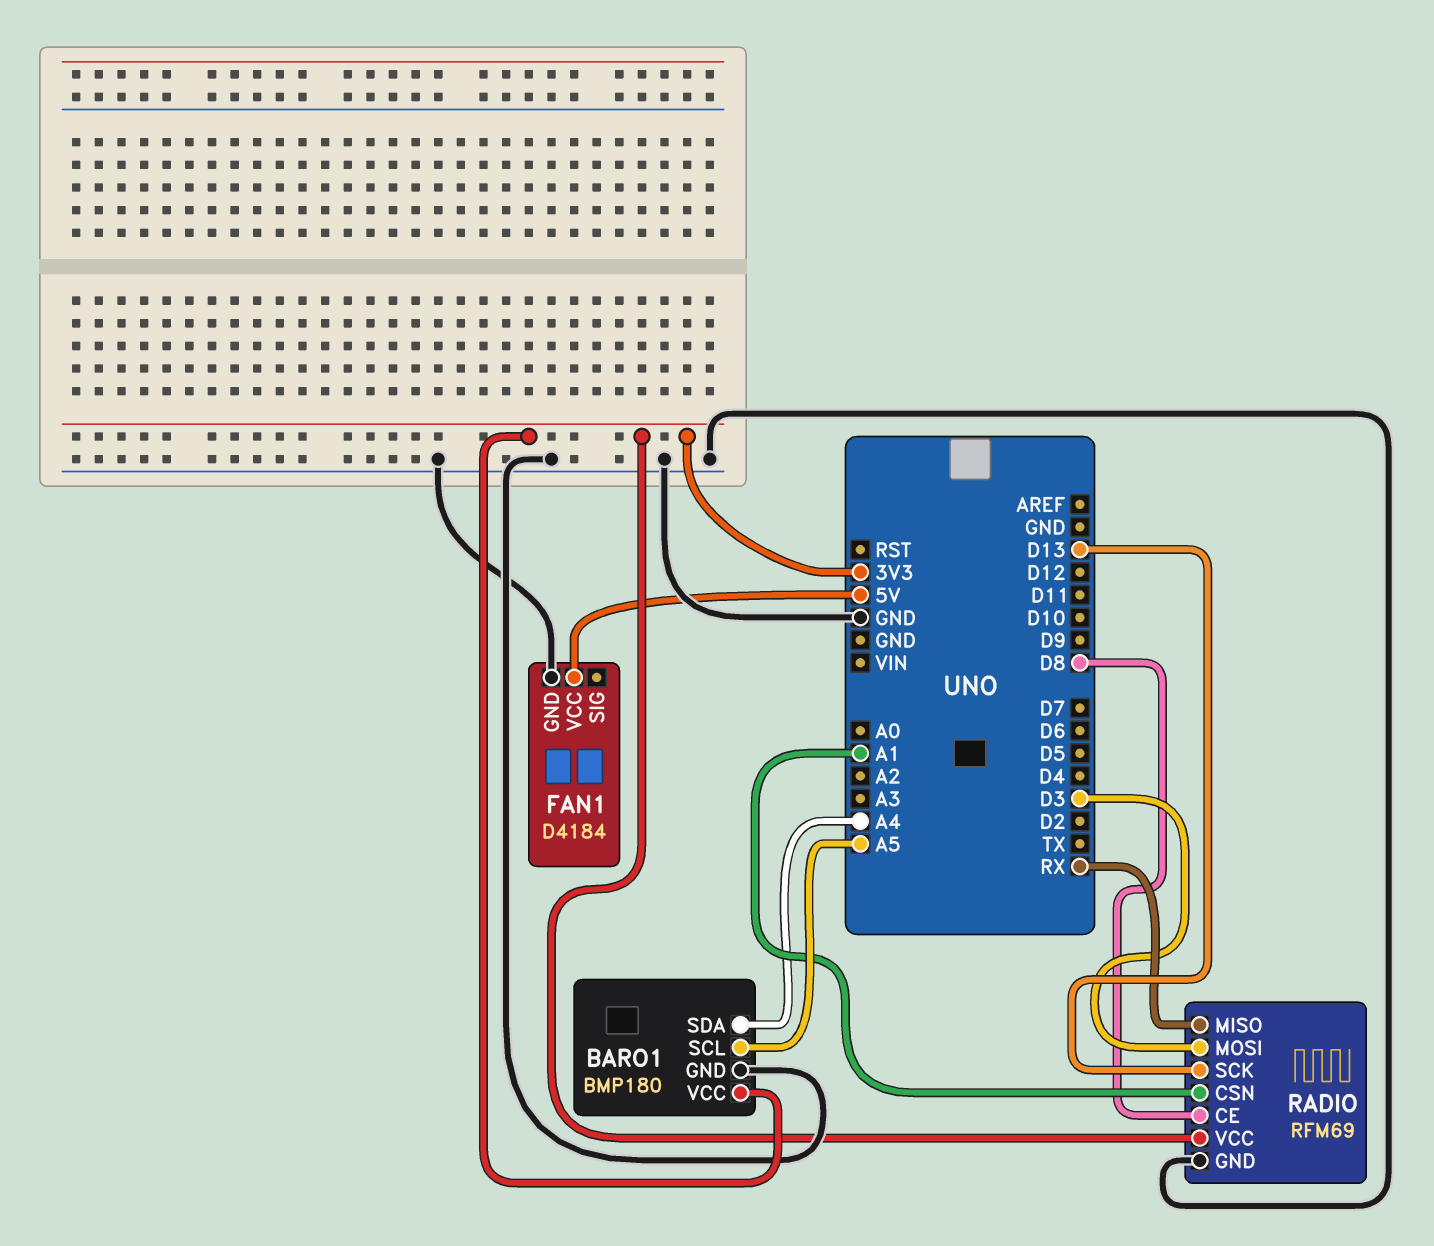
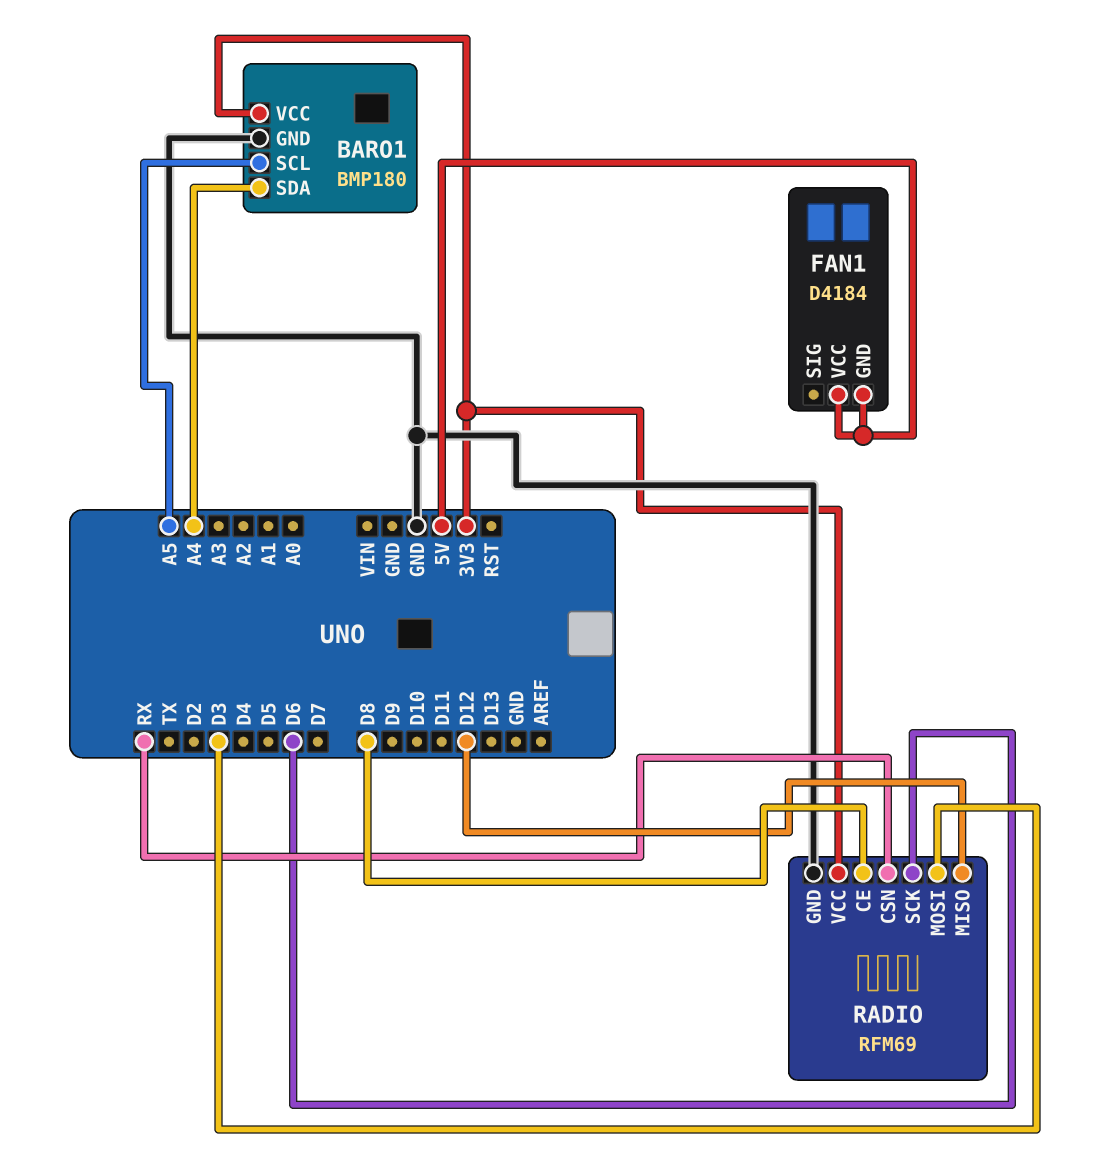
FAN1 pin GND: GND -> 5V
RADIO pin CSN: A1 -> RX
RADIO pin MISO: RX -> D12
RADIO pin SCK: D13 -> D6

